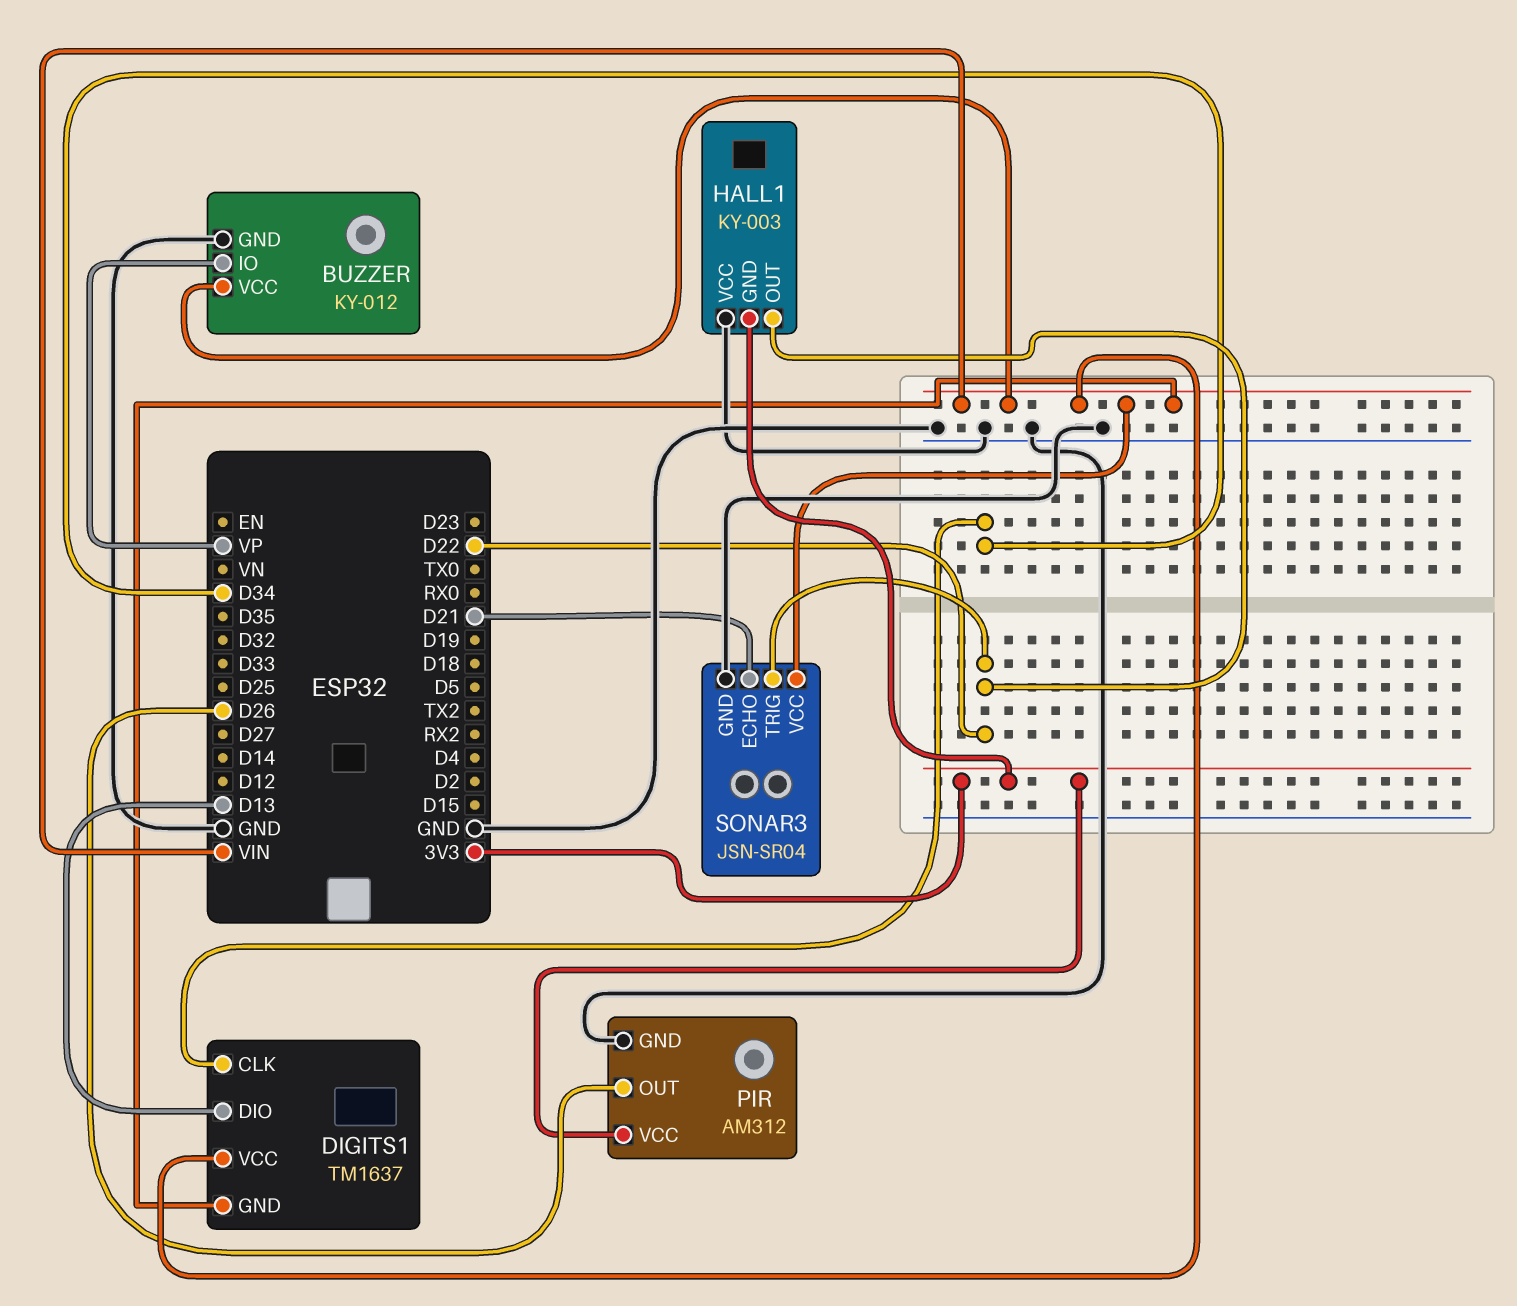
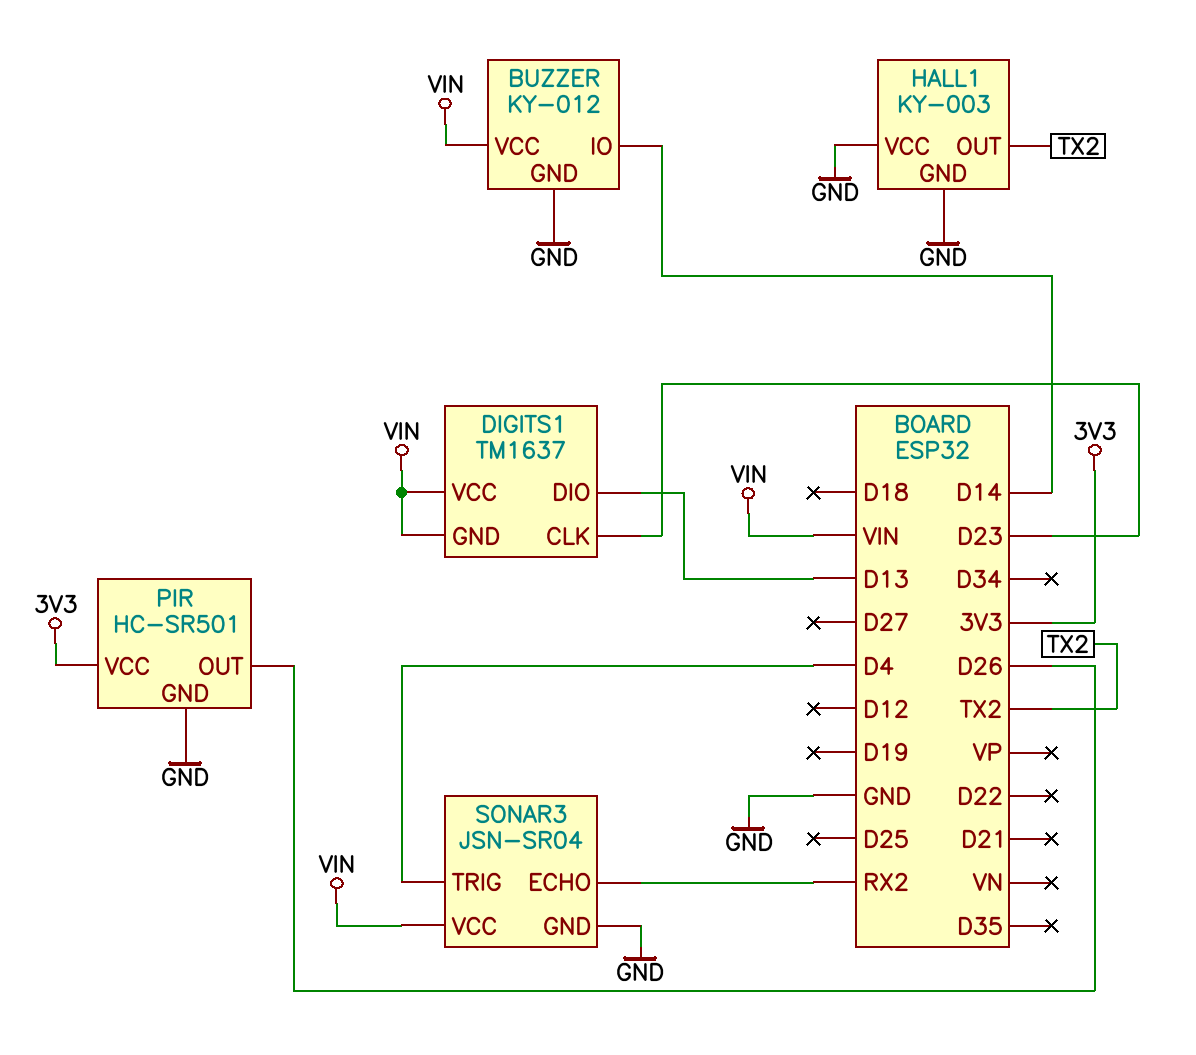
BUZZER pin IO: VP -> D14
DIGITS1 pin CLK: D34 -> D23
HALL1 pin GND: 3V3 -> GND
HALL1 pin OUT: D22 -> TX2
PIR: AM312 -> HC-SR501
SONAR3 pin ECHO: D21 -> RX2
SONAR3 pin TRIG: D22 -> D4

